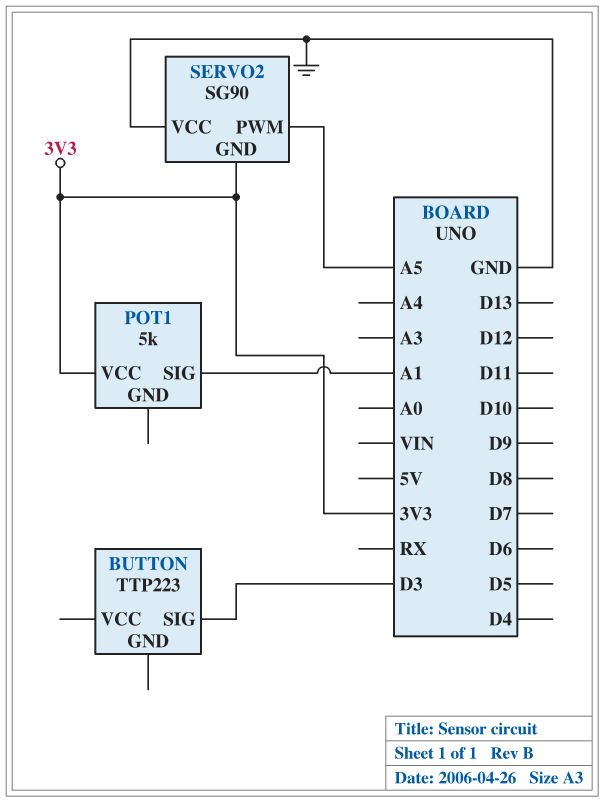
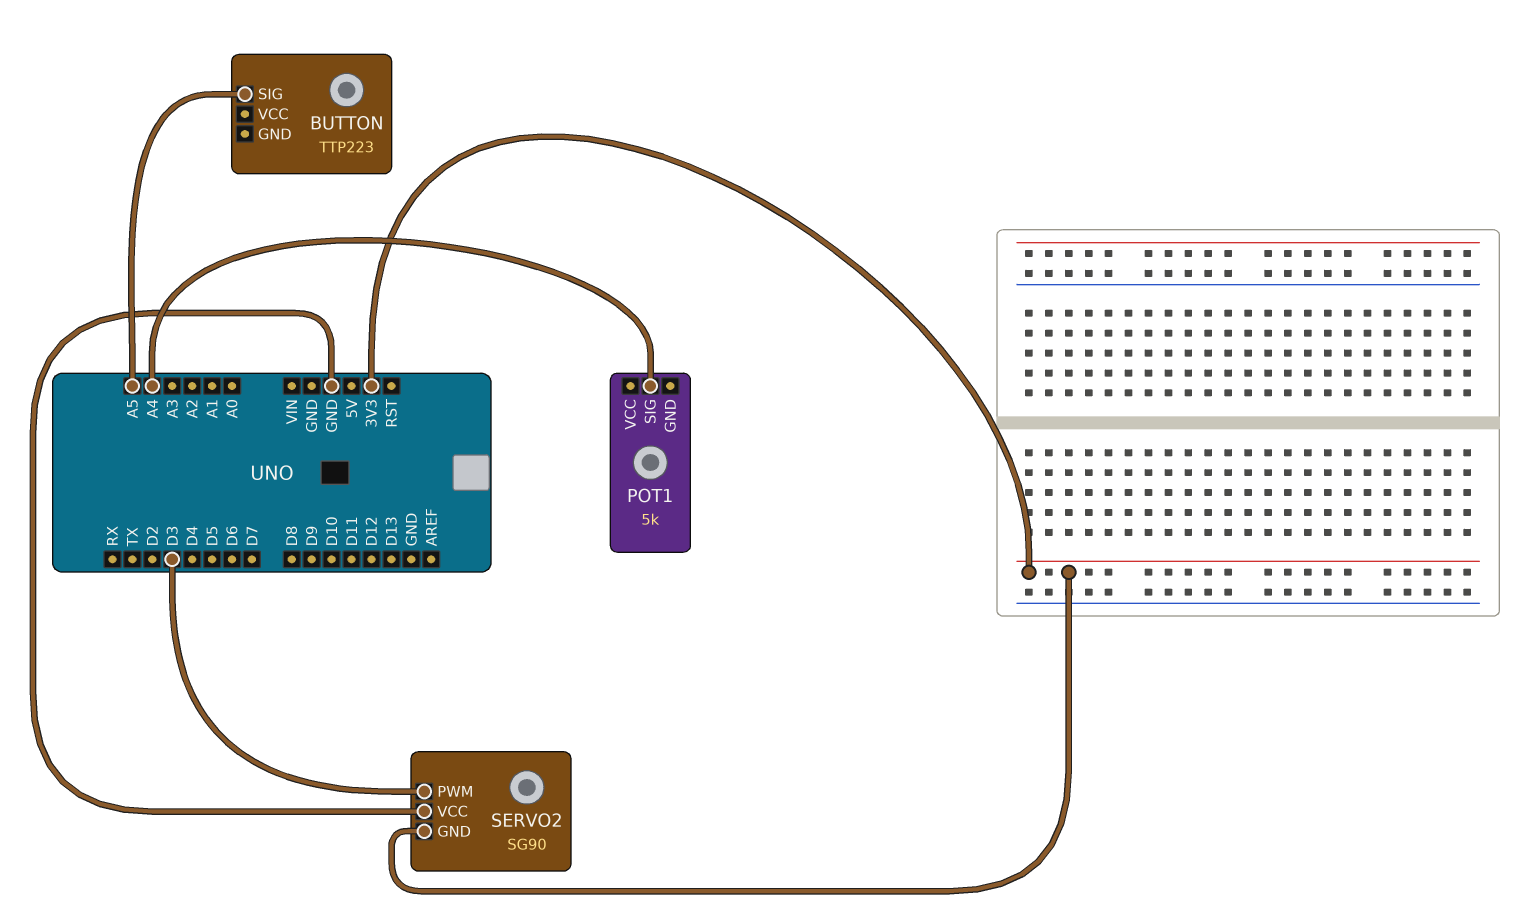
BUTTON pin SIG: D3 -> A5
POT1 pin SIG: A1 -> A4
POT1 pin VCC: 3V3 -> none
SERVO2 pin PWM: A5 -> D3

